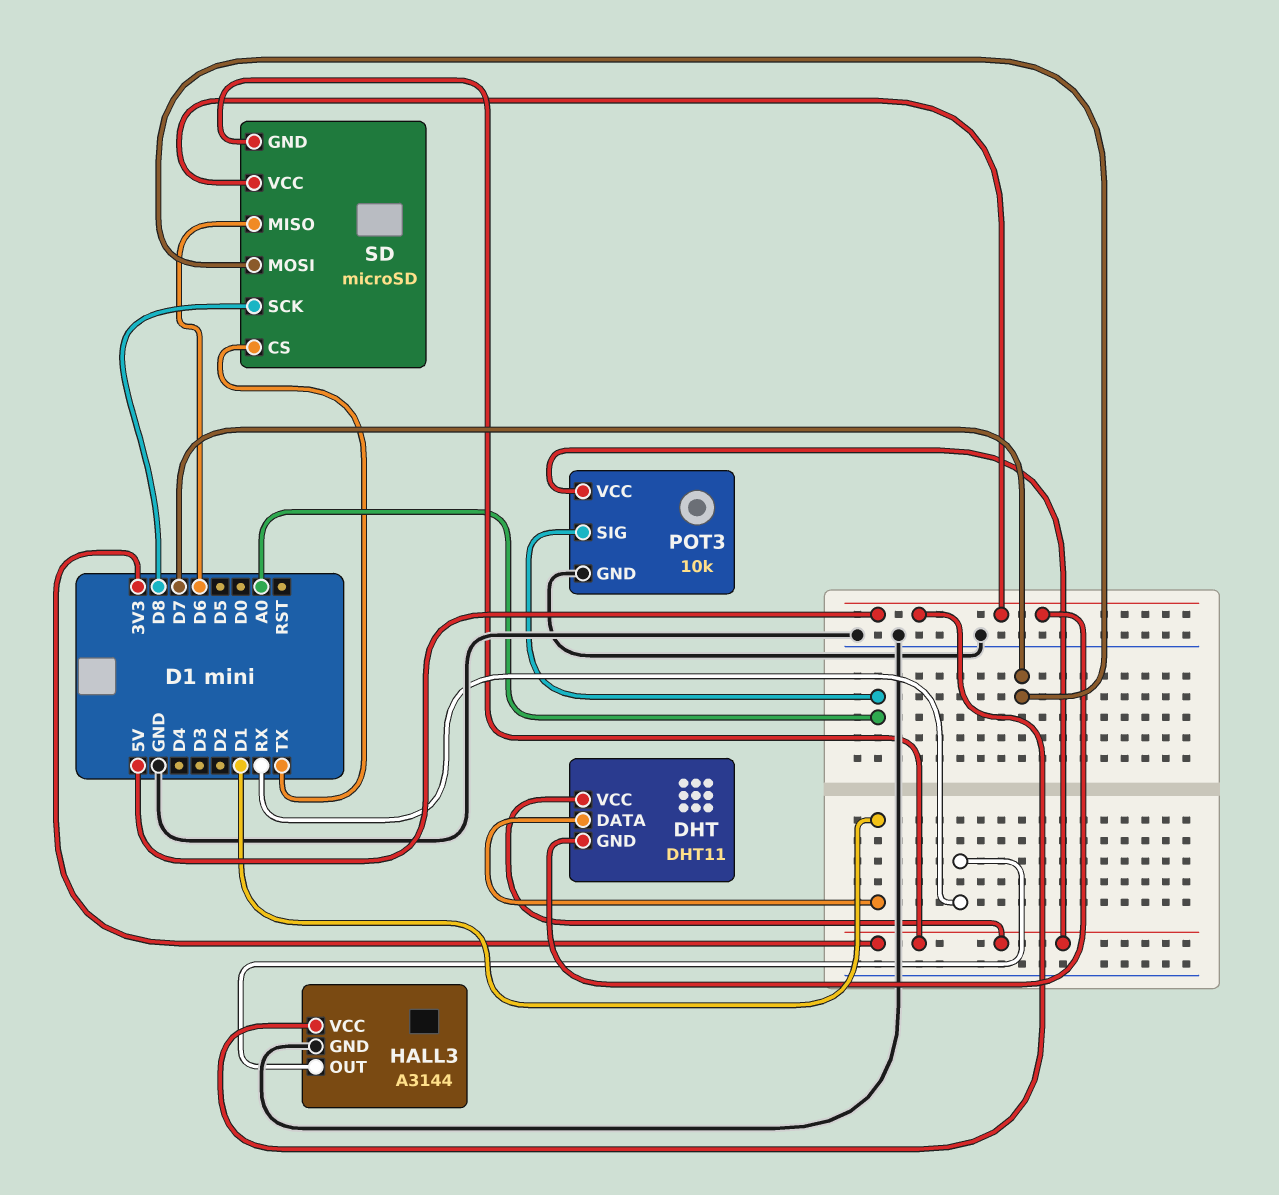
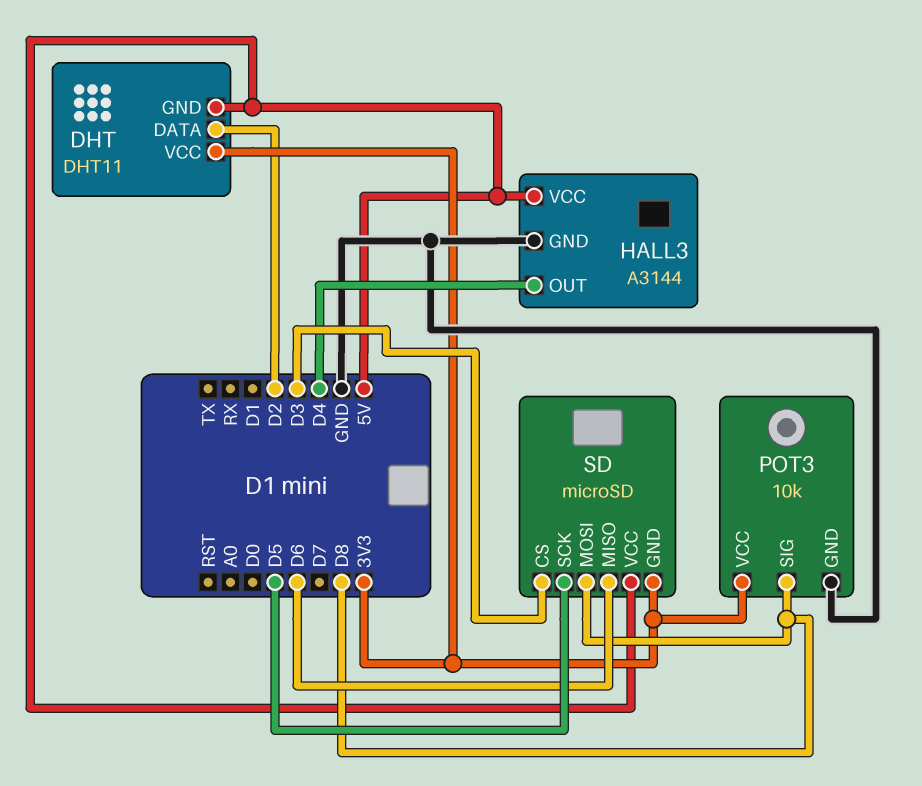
DHT pin DATA: D1 -> D2
HALL3 pin OUT: RX -> D4
POT3 pin SIG: A0 -> D8
SD pin CS: TX -> D3
SD pin MOSI: D7 -> D8
SD pin SCK: D8 -> D5

